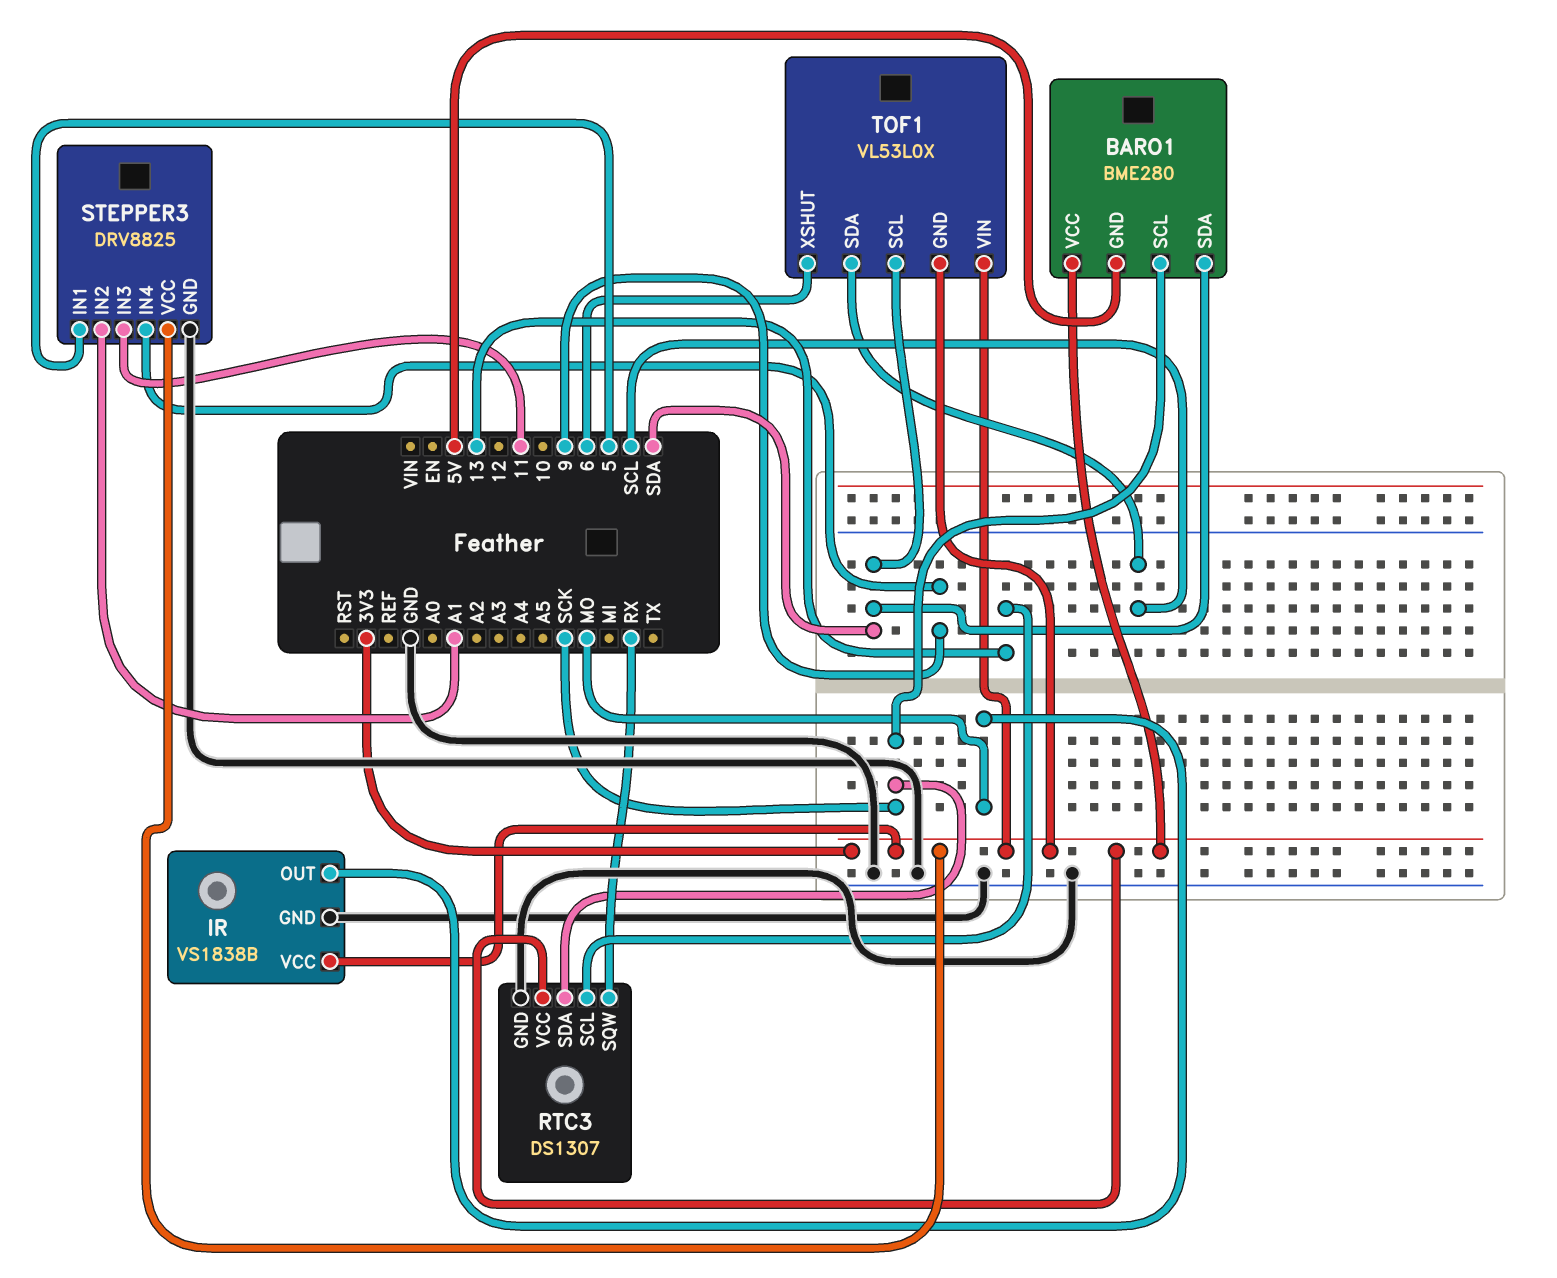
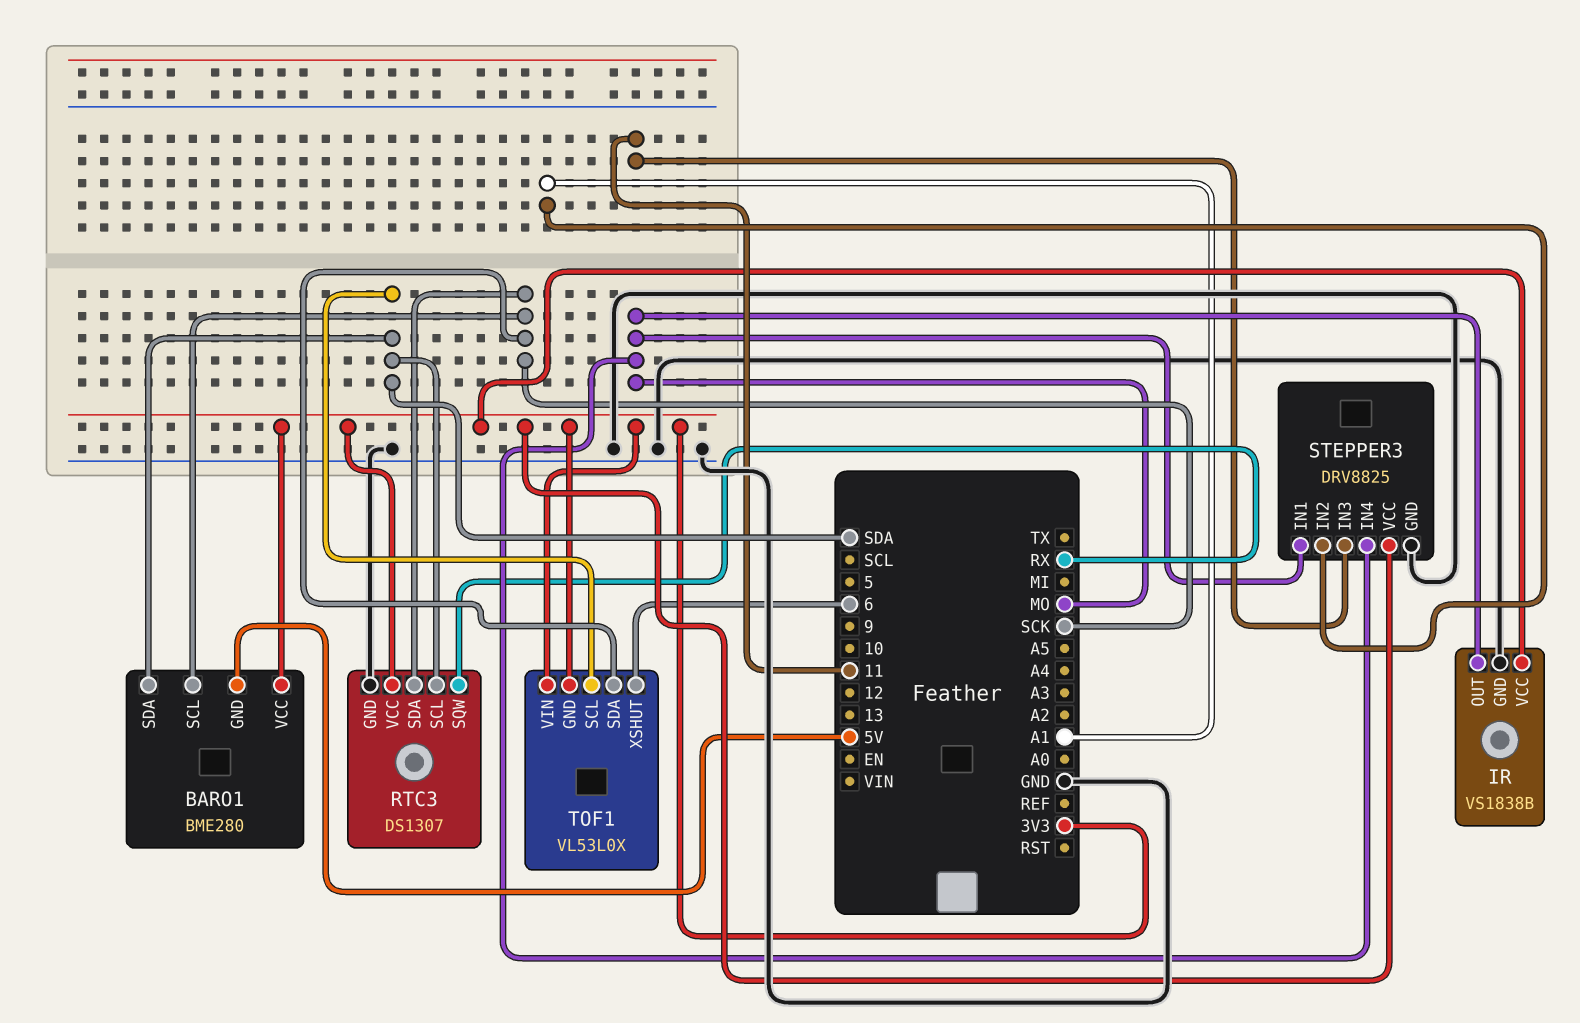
RTC3 pin SCL: 13 -> SDA
STEPPER3 pin IN1: 5 -> MO
STEPPER3 pin IN4: 9 -> MO
TOF1 pin SDA: SCL -> SCK

